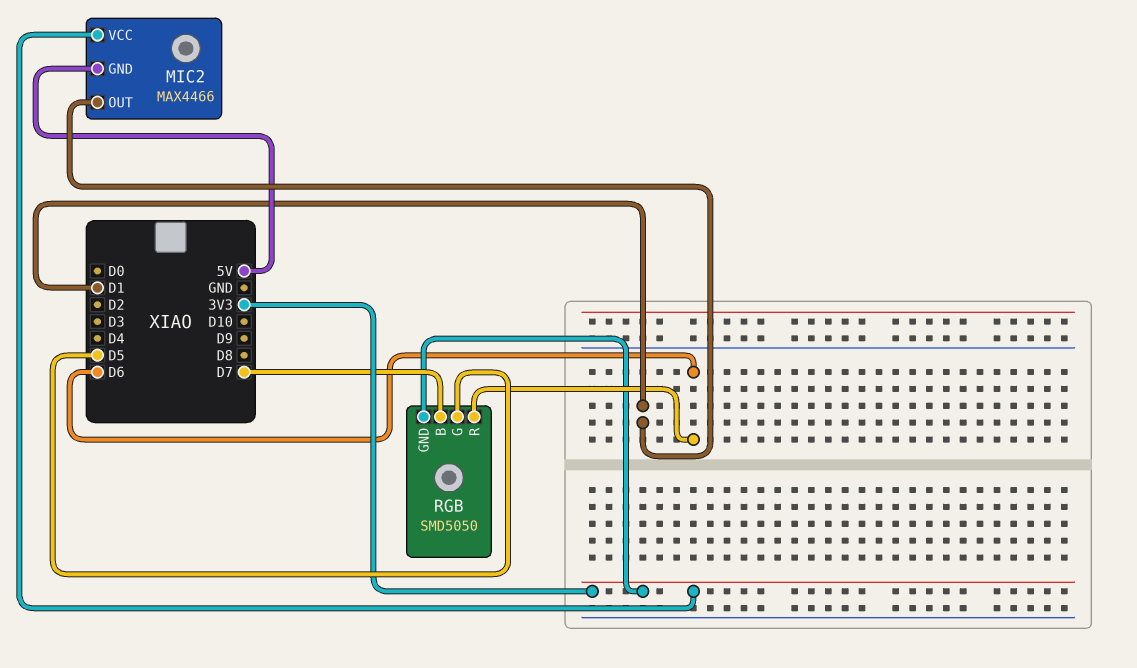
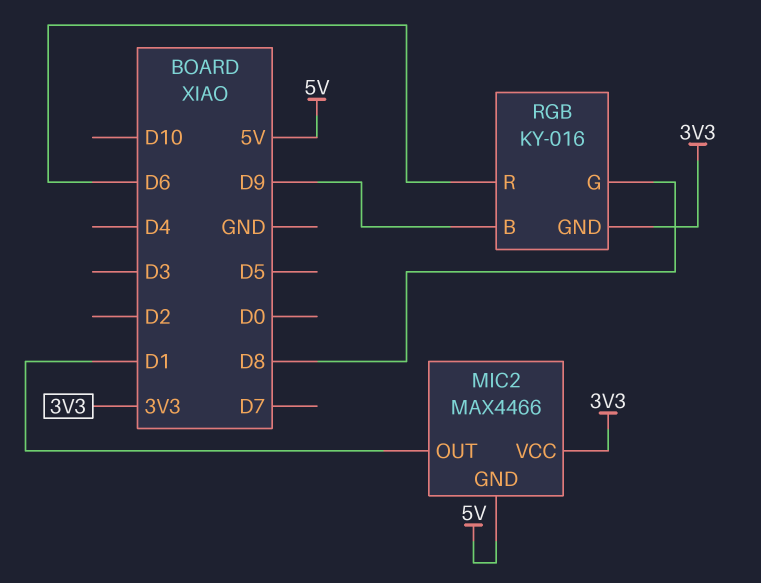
RGB: SMD5050 -> KY-016
RGB pin B: D7 -> D9
RGB pin G: D5 -> D8

